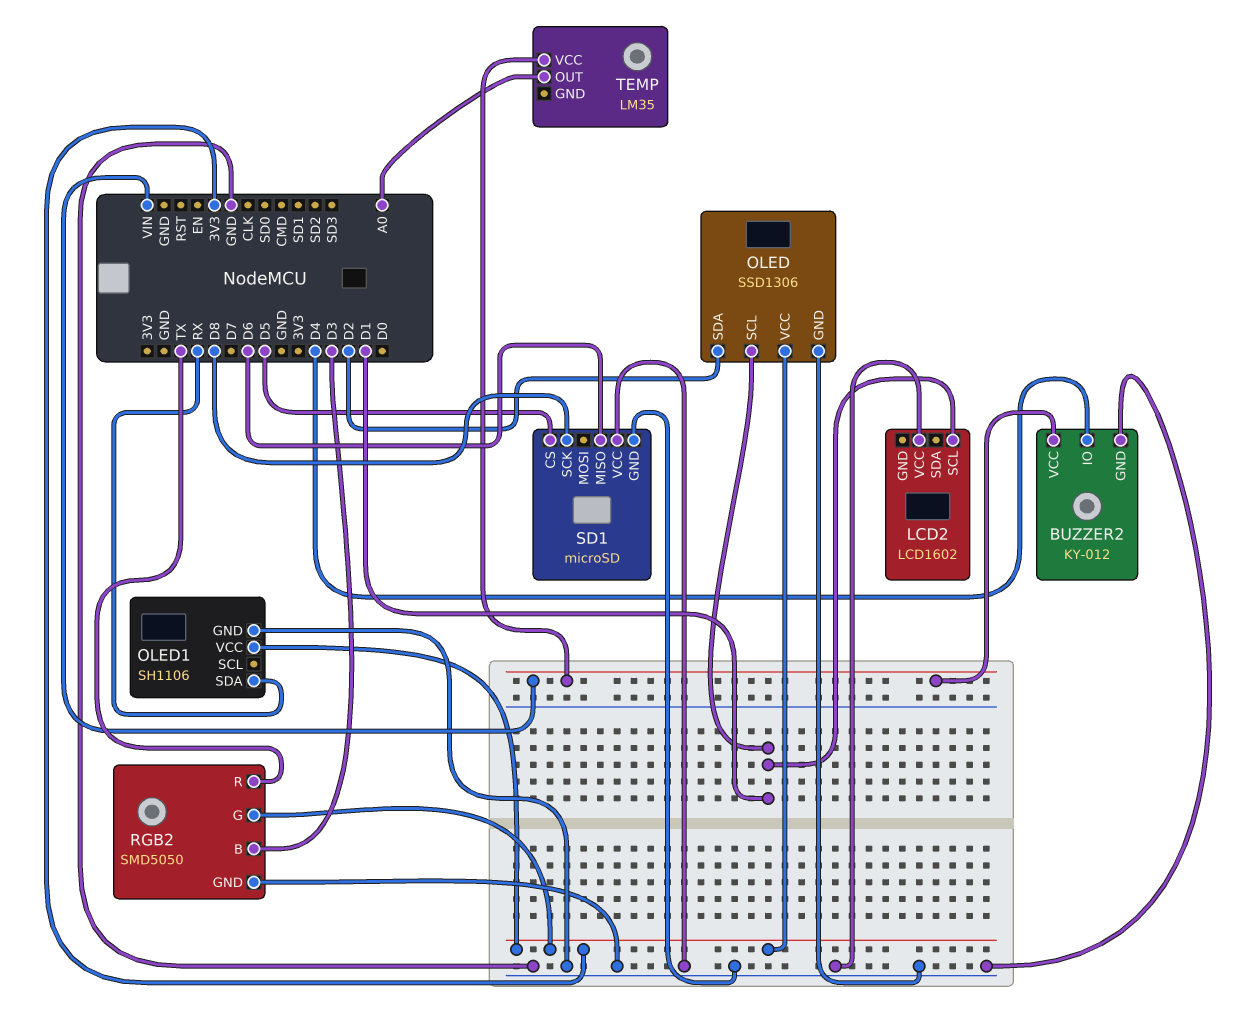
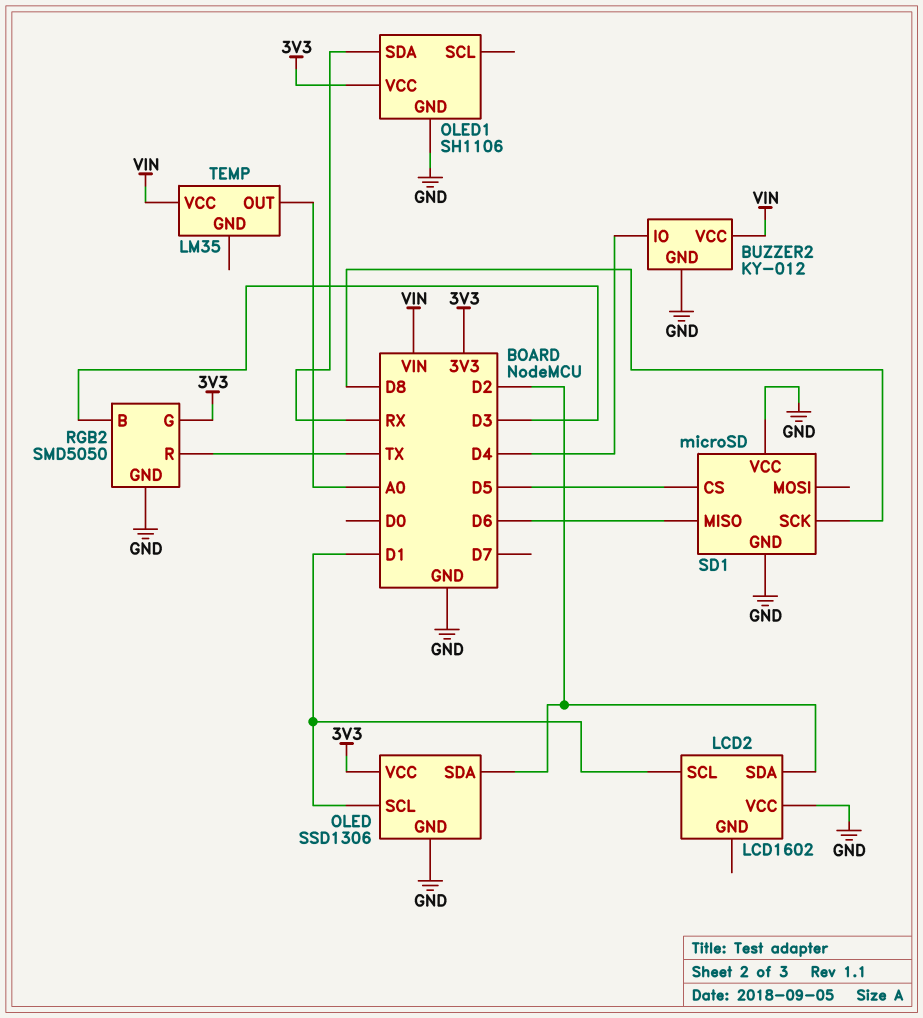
LCD2 pin SDA: none -> D2

